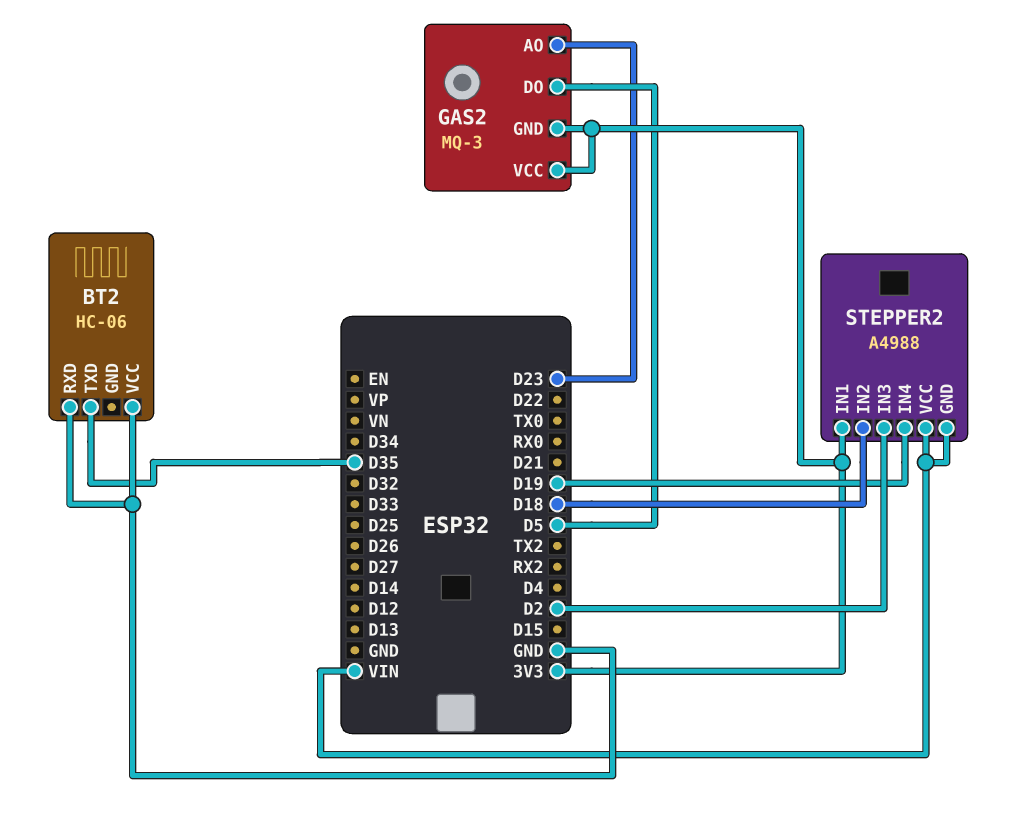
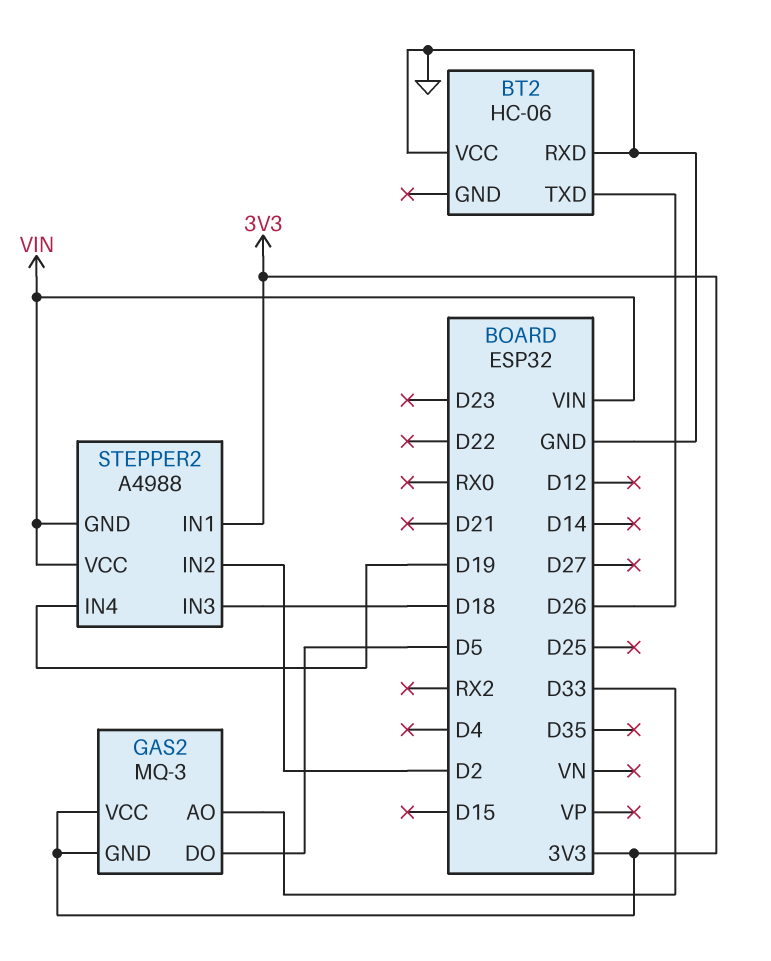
BT2 pin TXD: D35 -> D26
GAS2 pin AO: D23 -> D33
STEPPER2 pin IN2: D18 -> D2
STEPPER2 pin IN3: D2 -> D18

